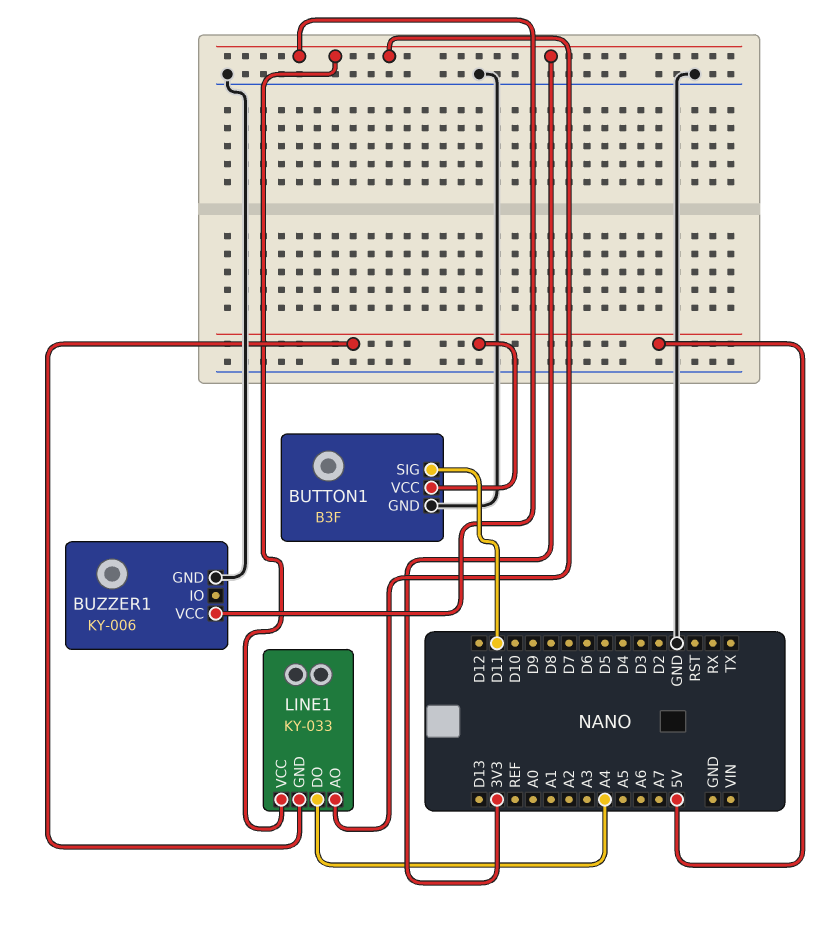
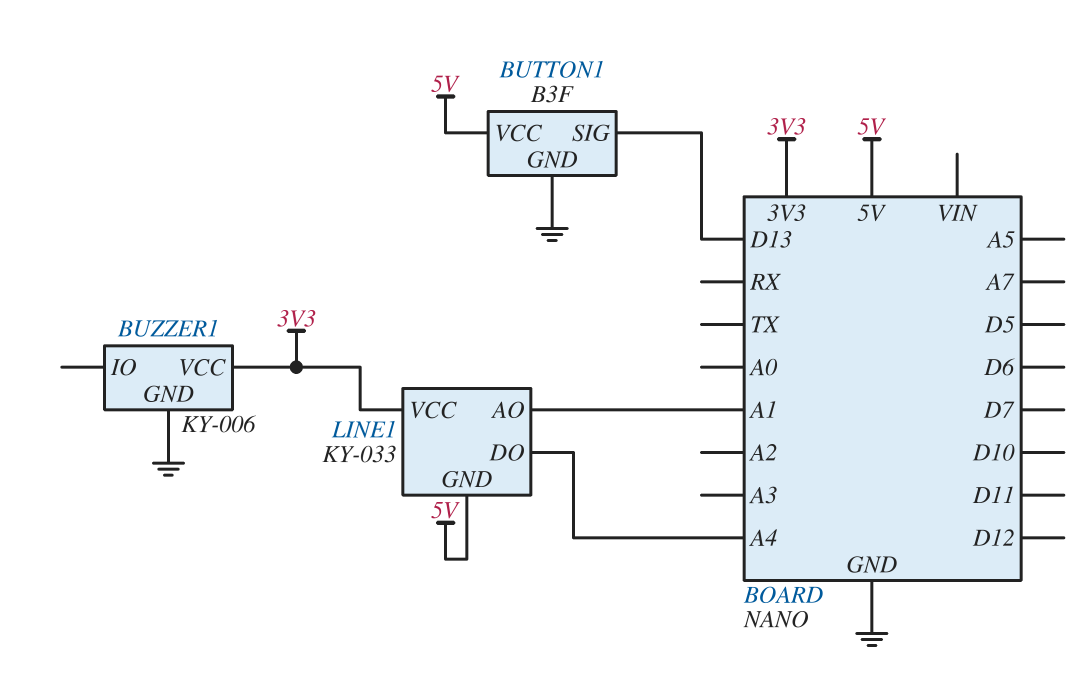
BUTTON1 pin SIG: D11 -> D13
LINE1 pin AO: 3V3 -> A1

